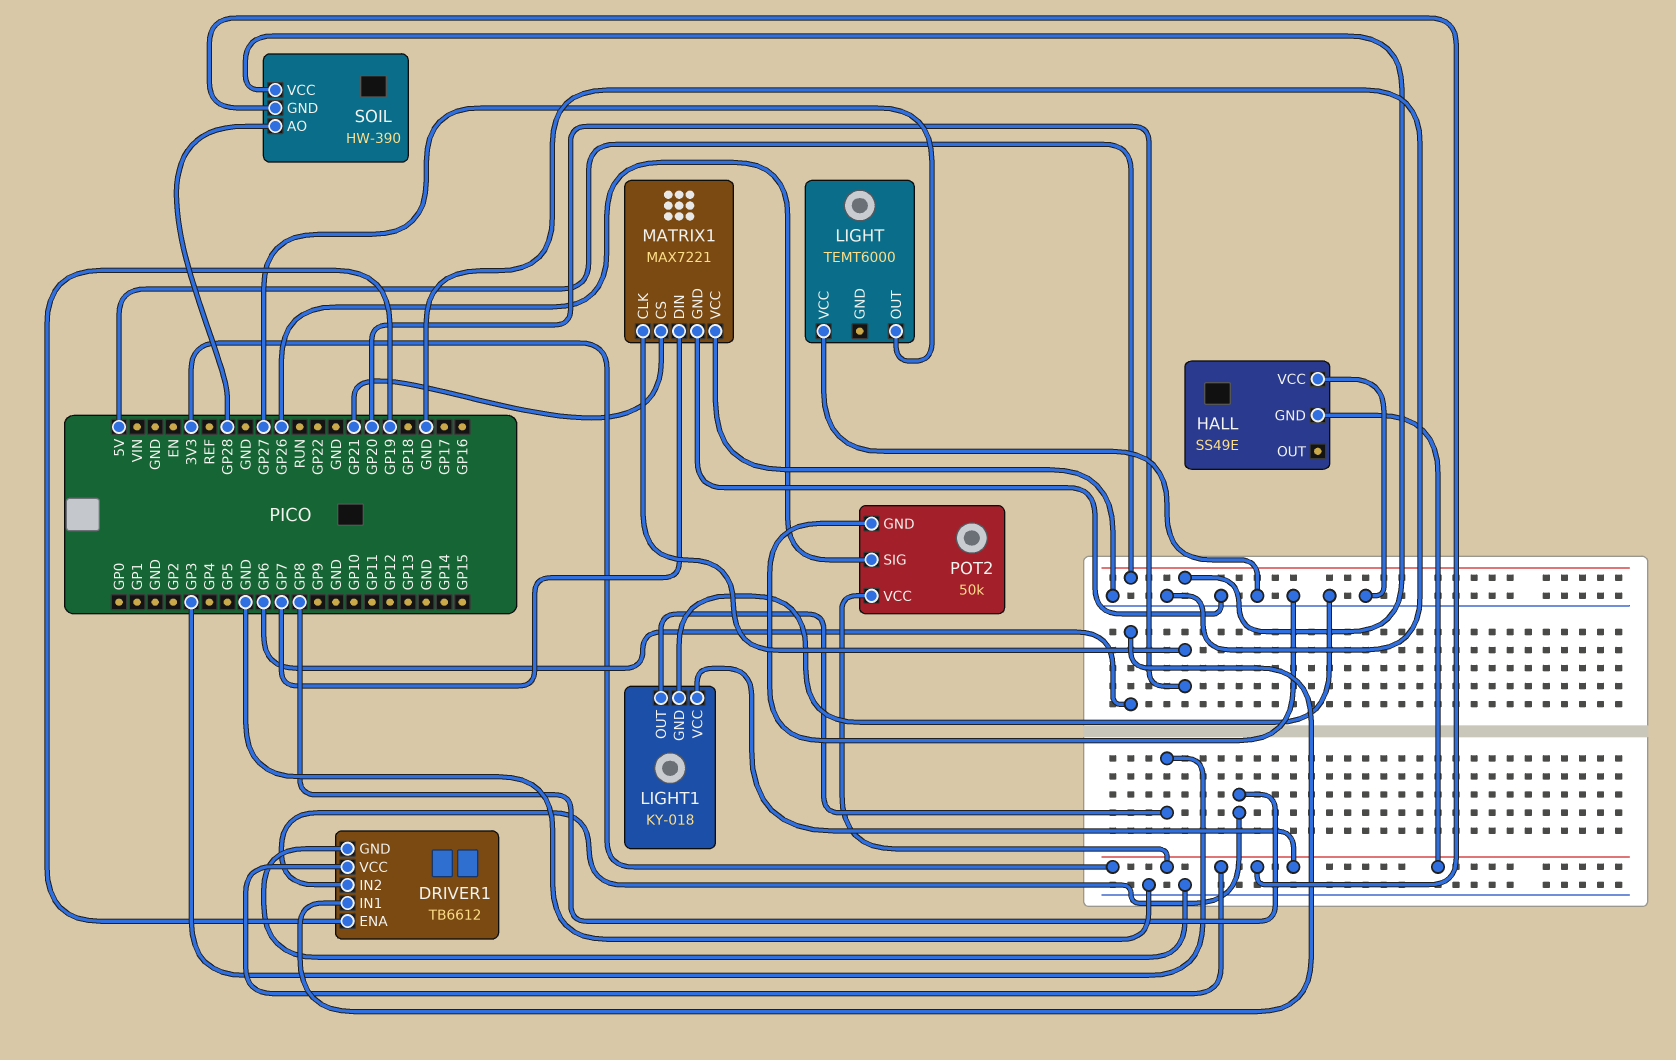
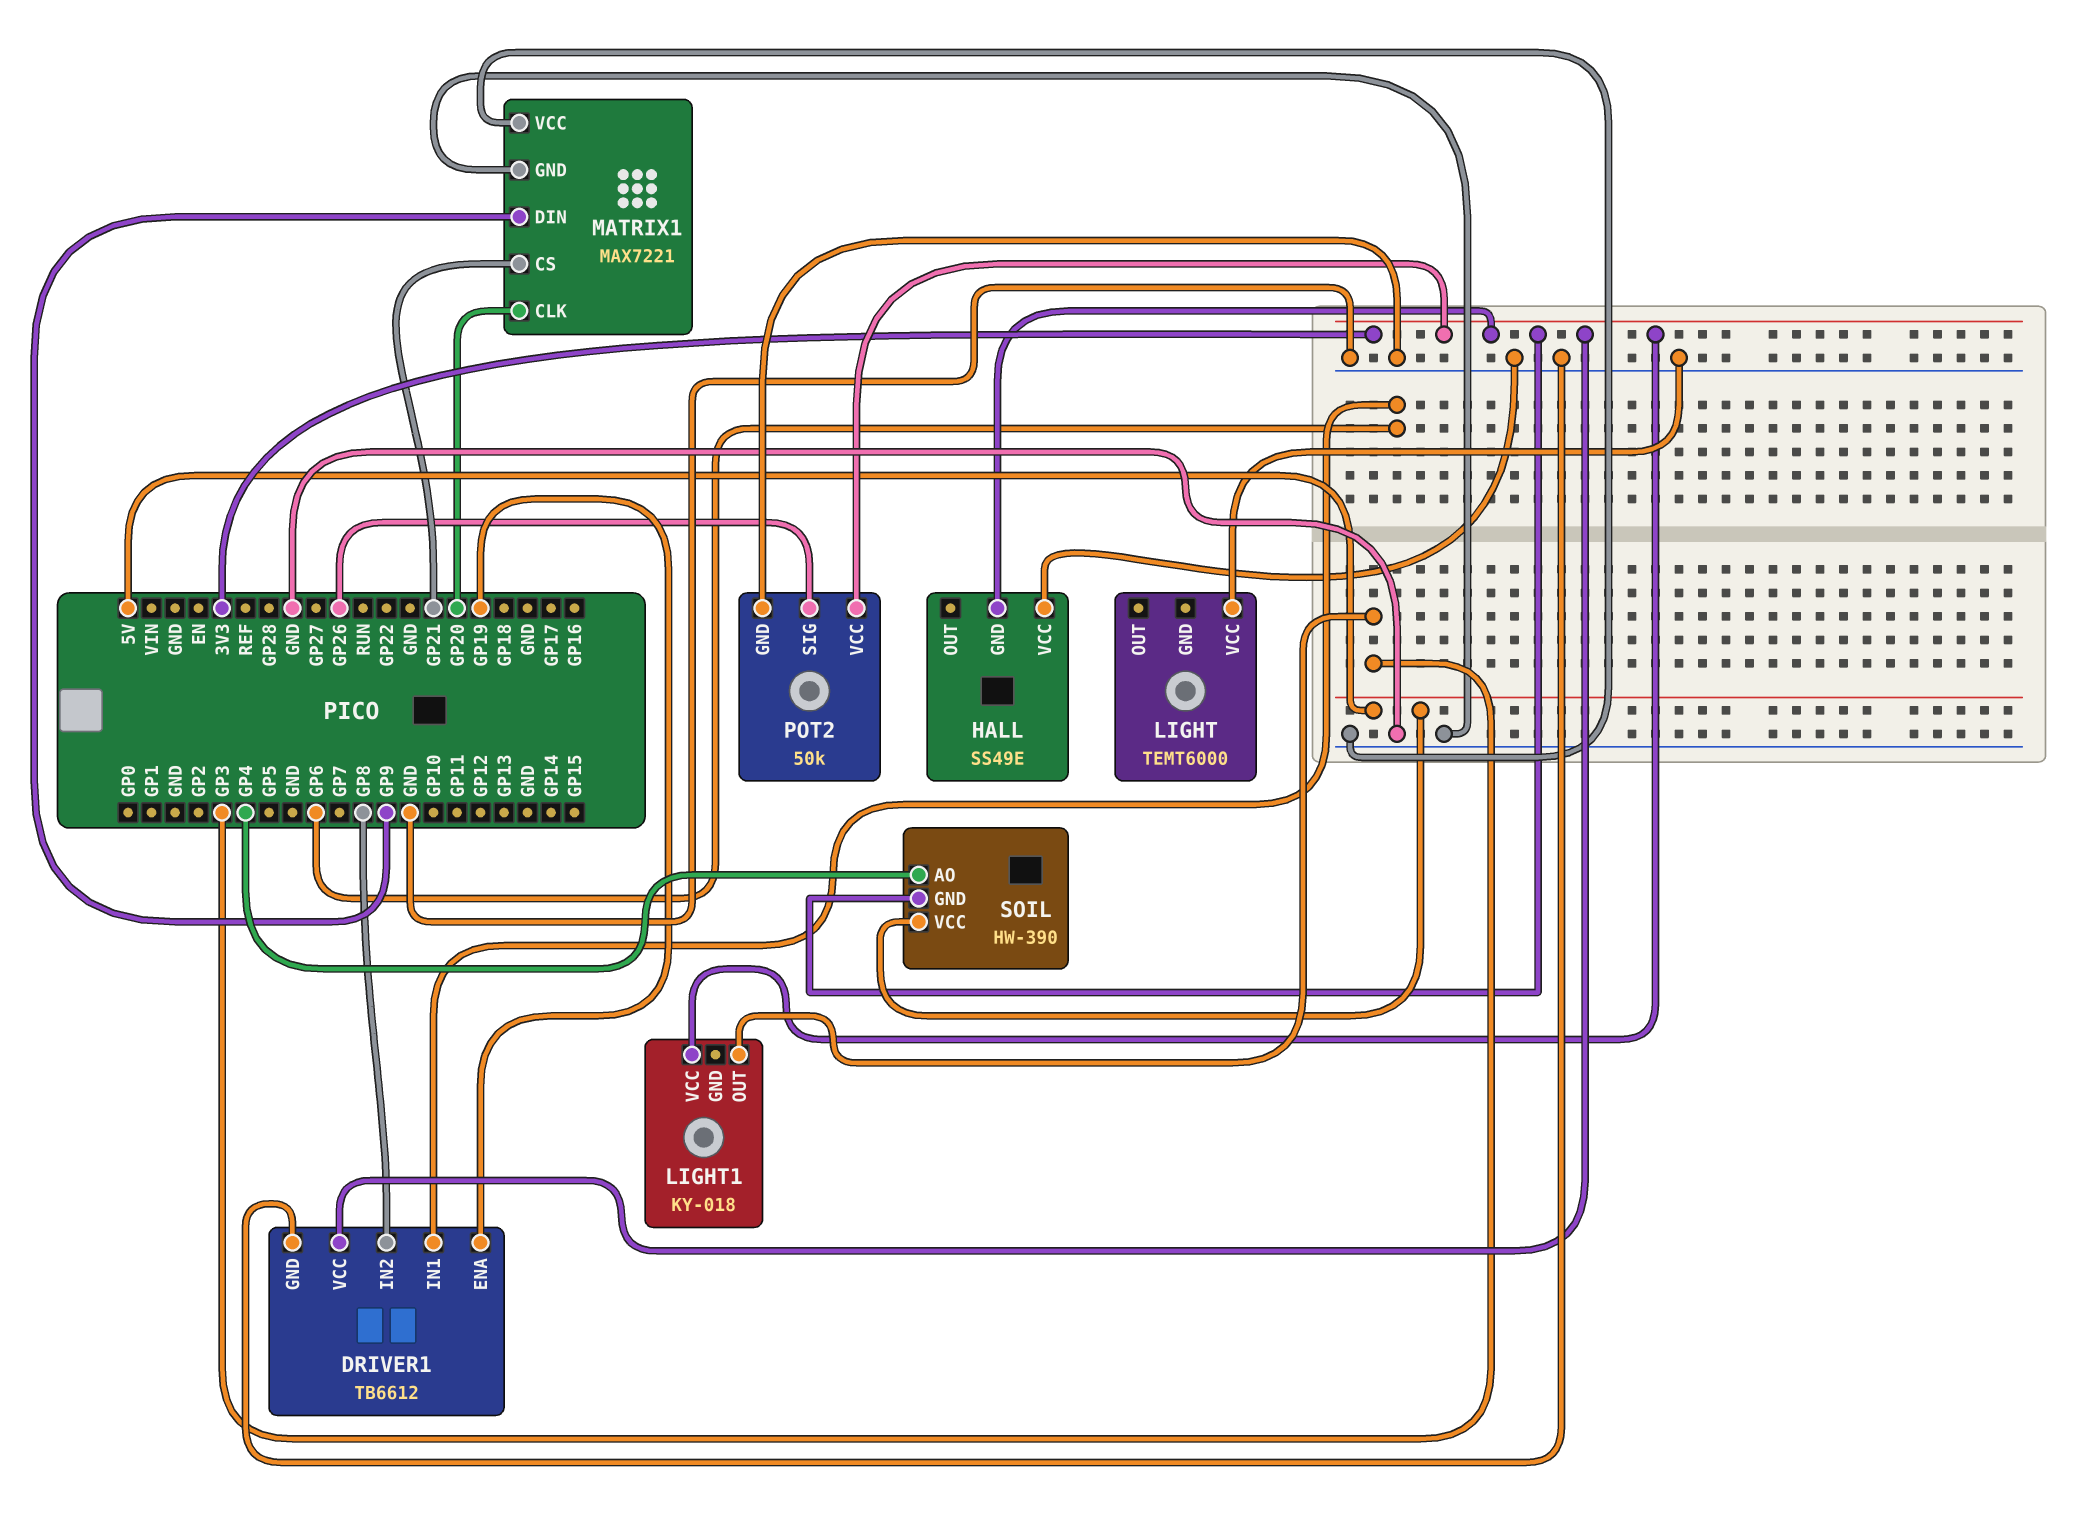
LIGHT pin OUT: GP27 -> none
LIGHT1 pin GND: GND -> none
MATRIX1 pin DIN: GP7 -> GP9
SOIL pin AO: GP28 -> GP4

